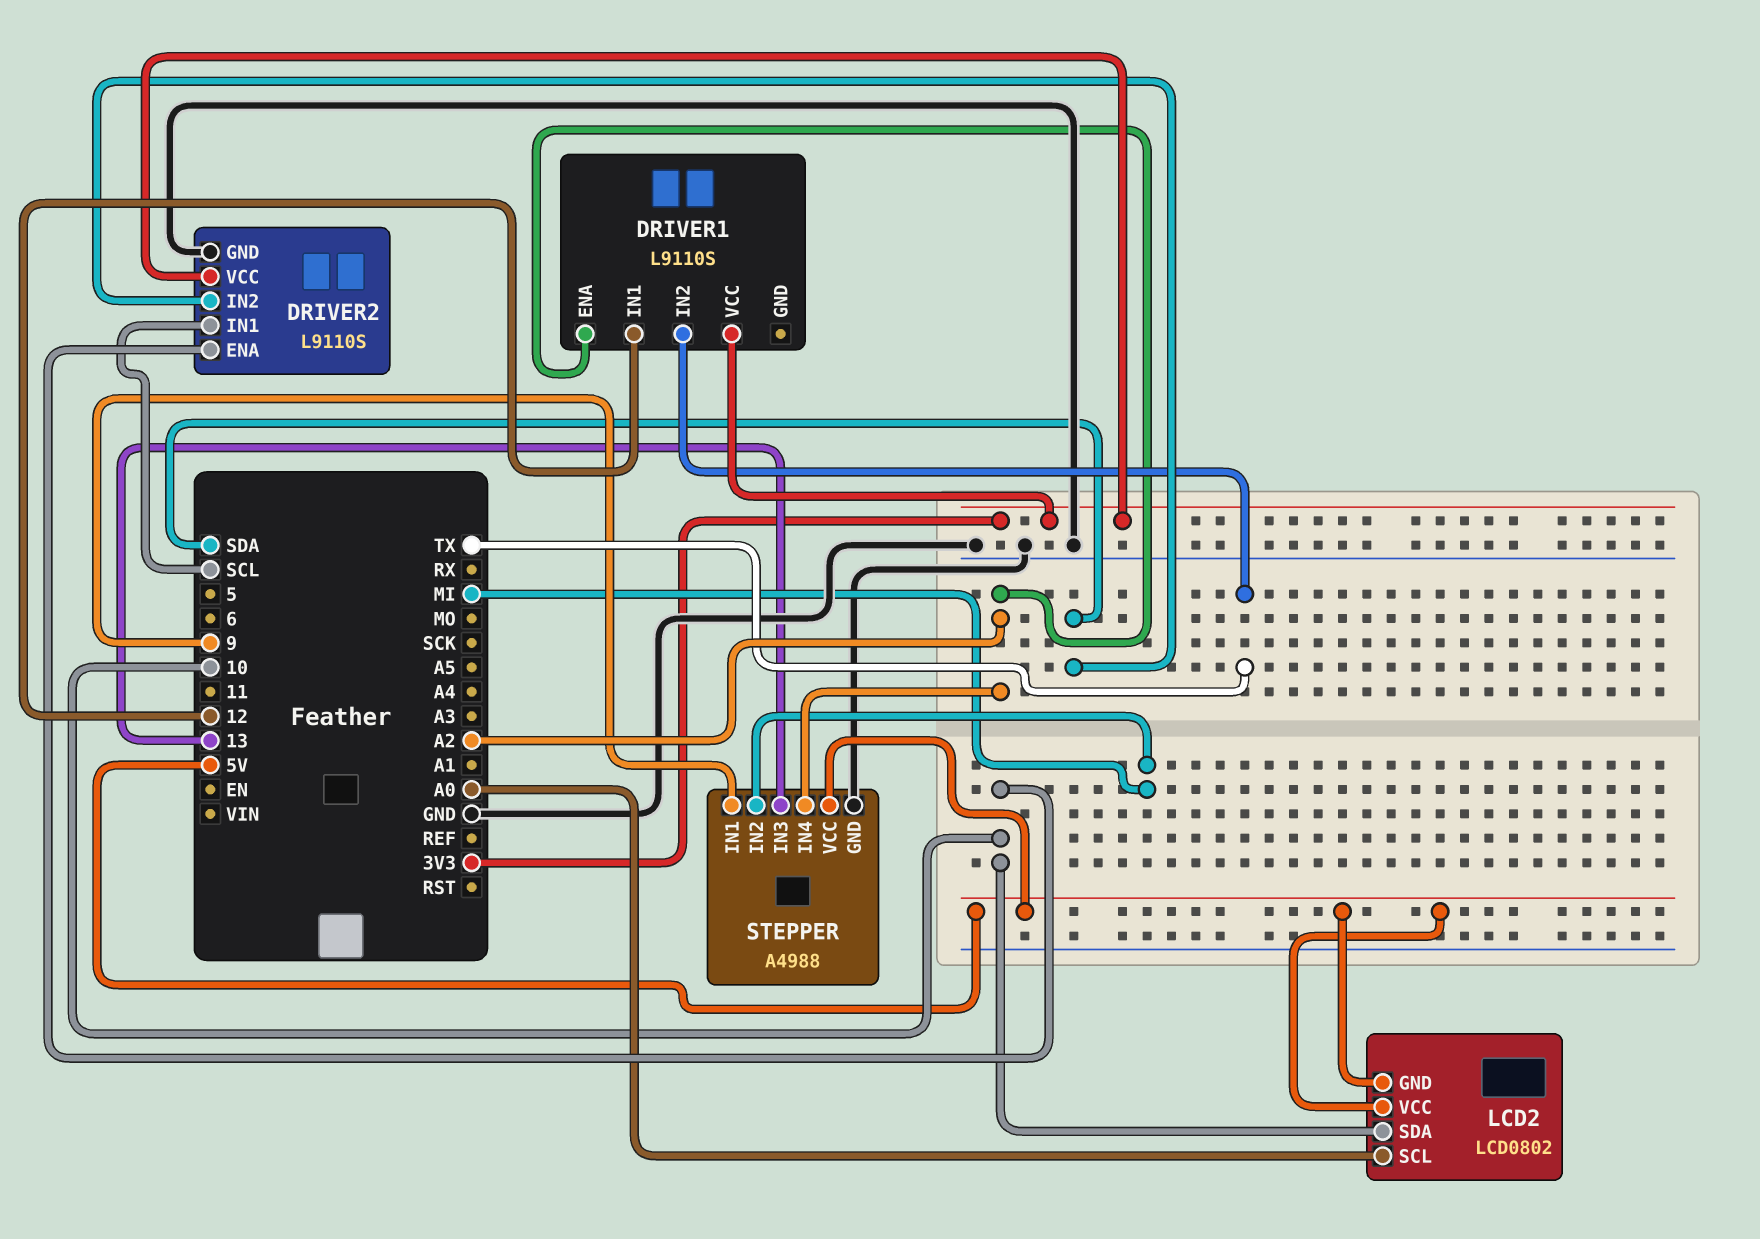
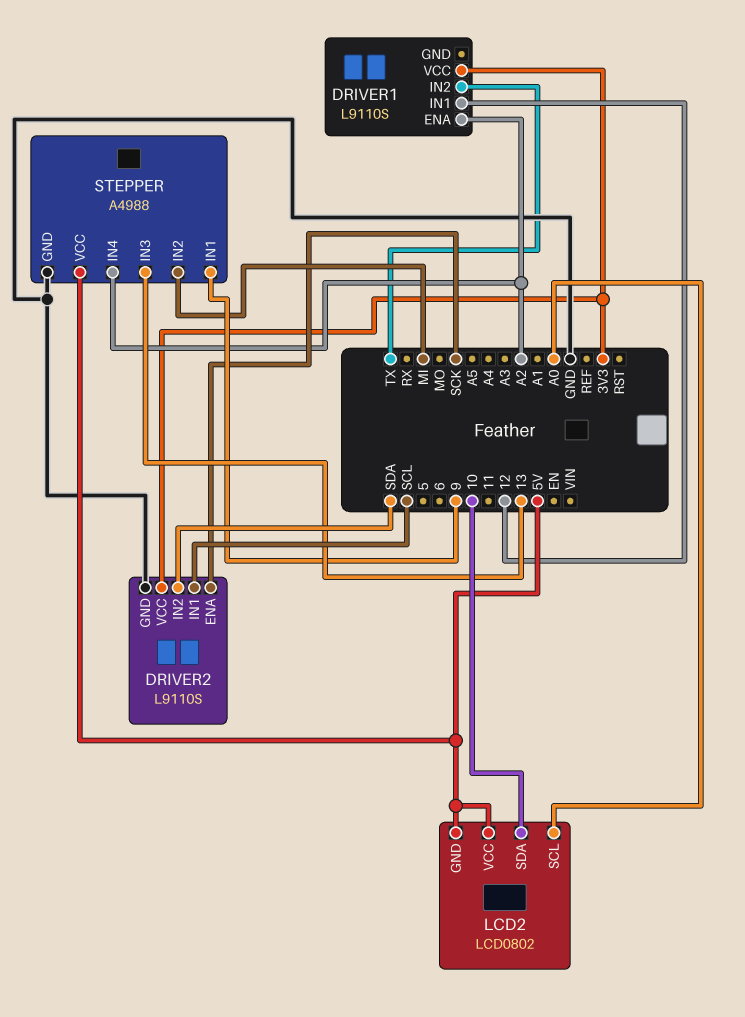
DRIVER2 pin ENA: 10 -> SCK

